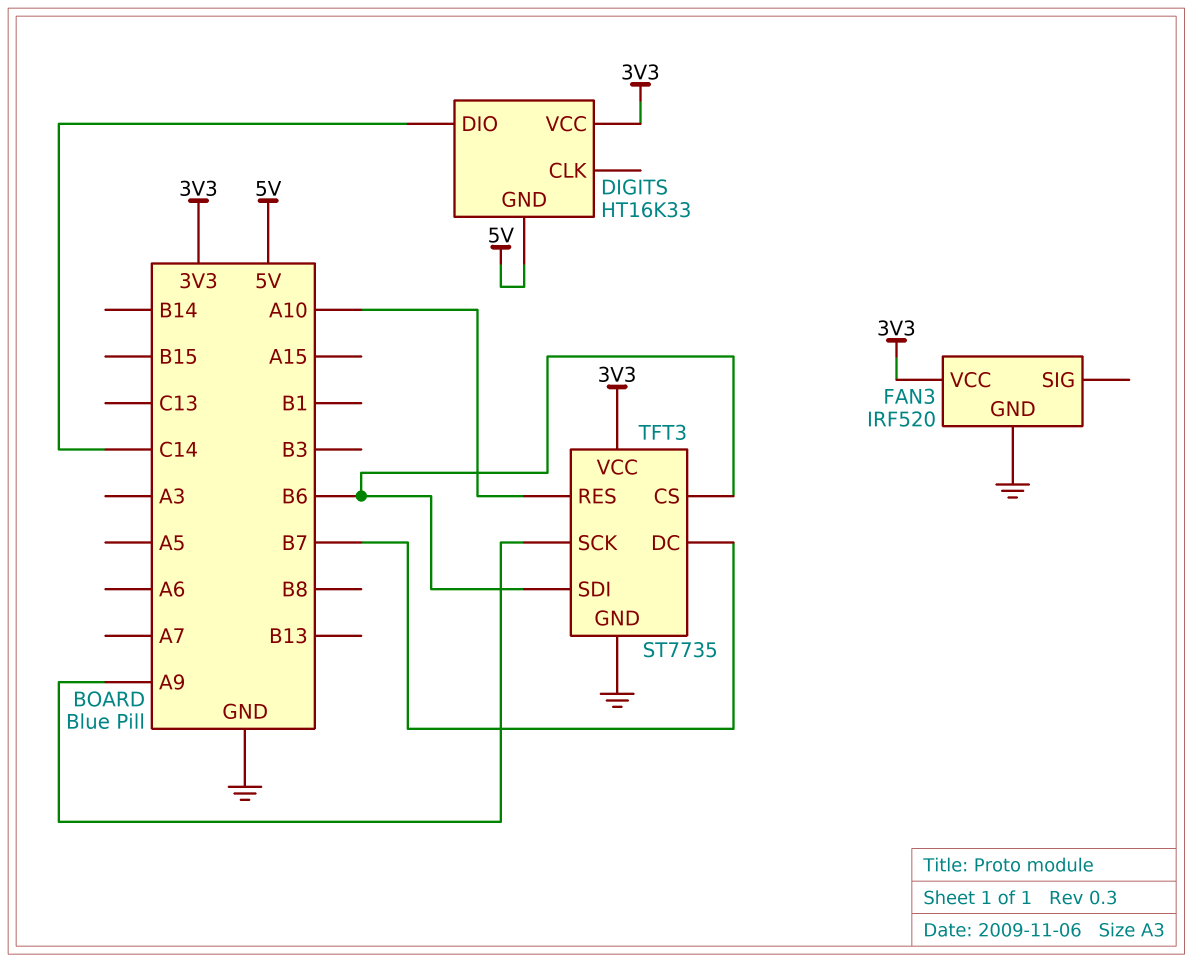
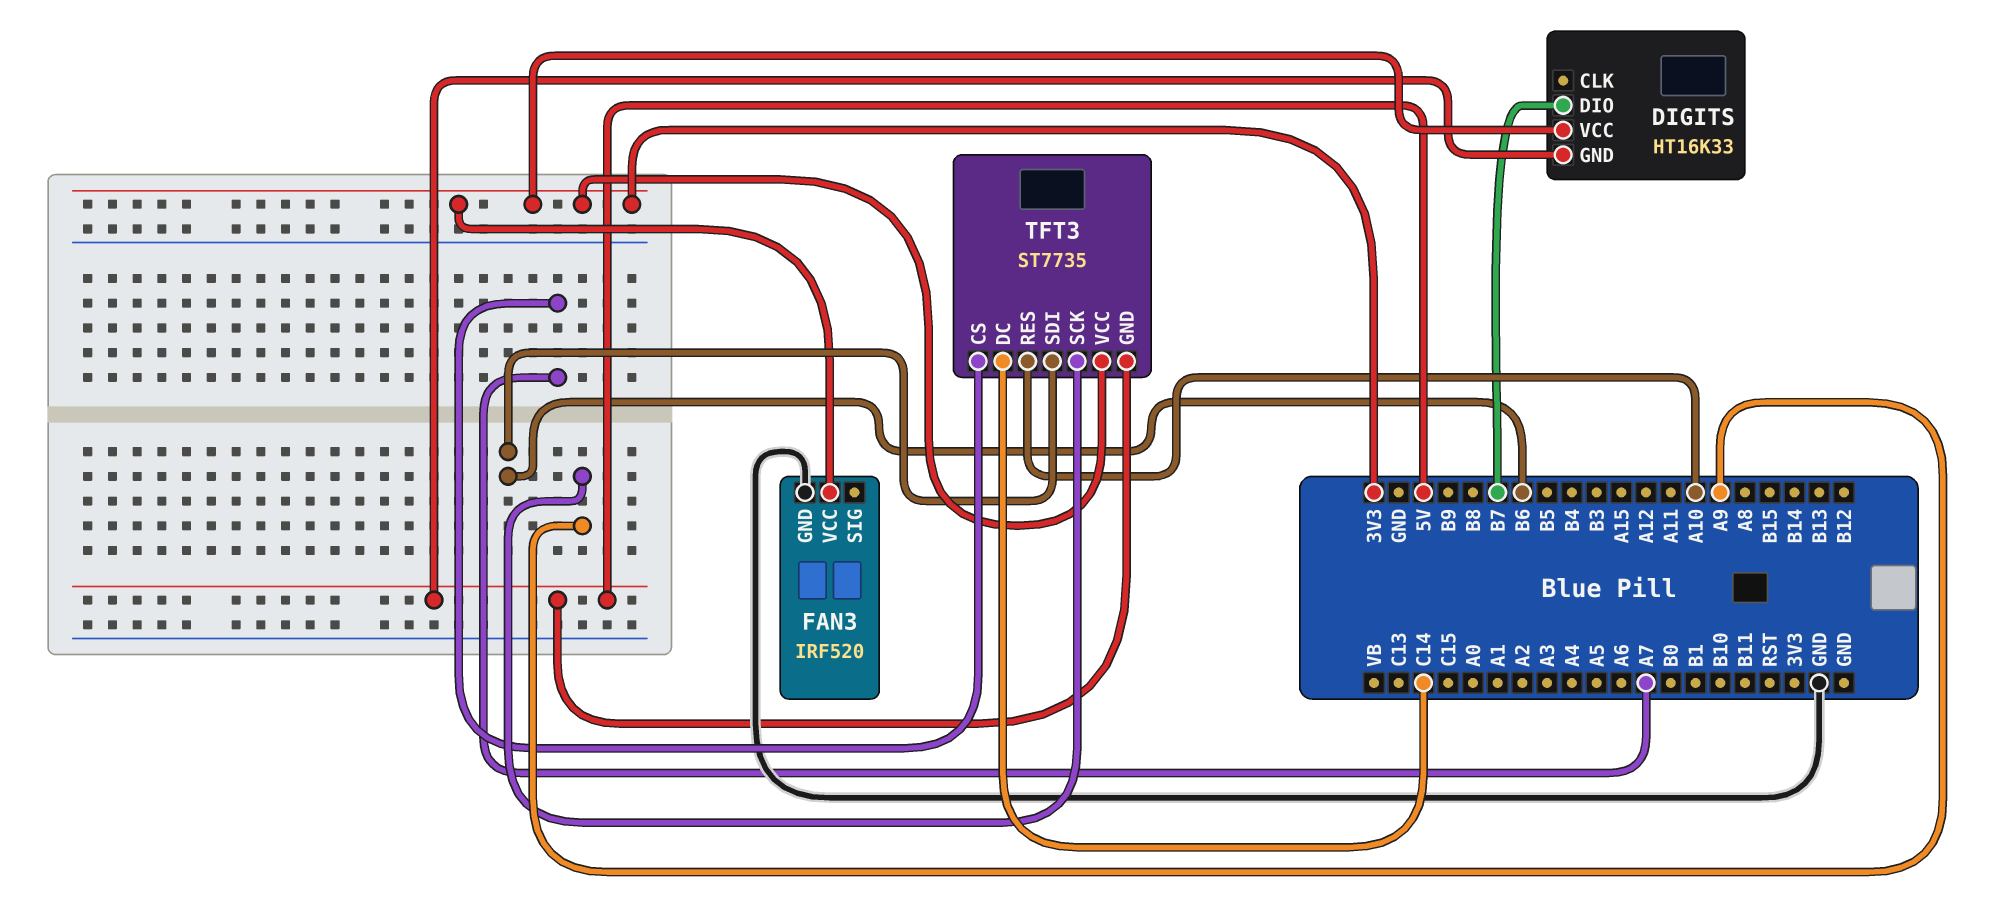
DIGITS pin DIO: C14 -> B7
TFT3 pin CS: B6 -> A7
TFT3 pin DC: B7 -> C14
TFT3 pin GND: GND -> 5V

